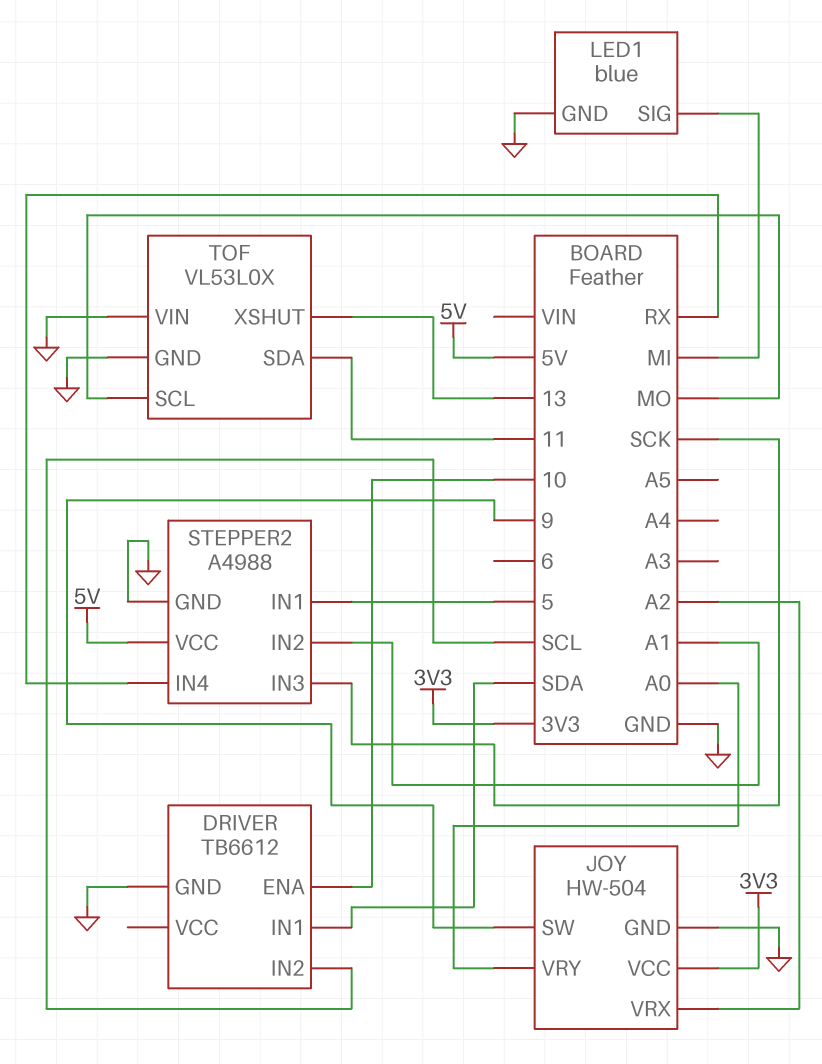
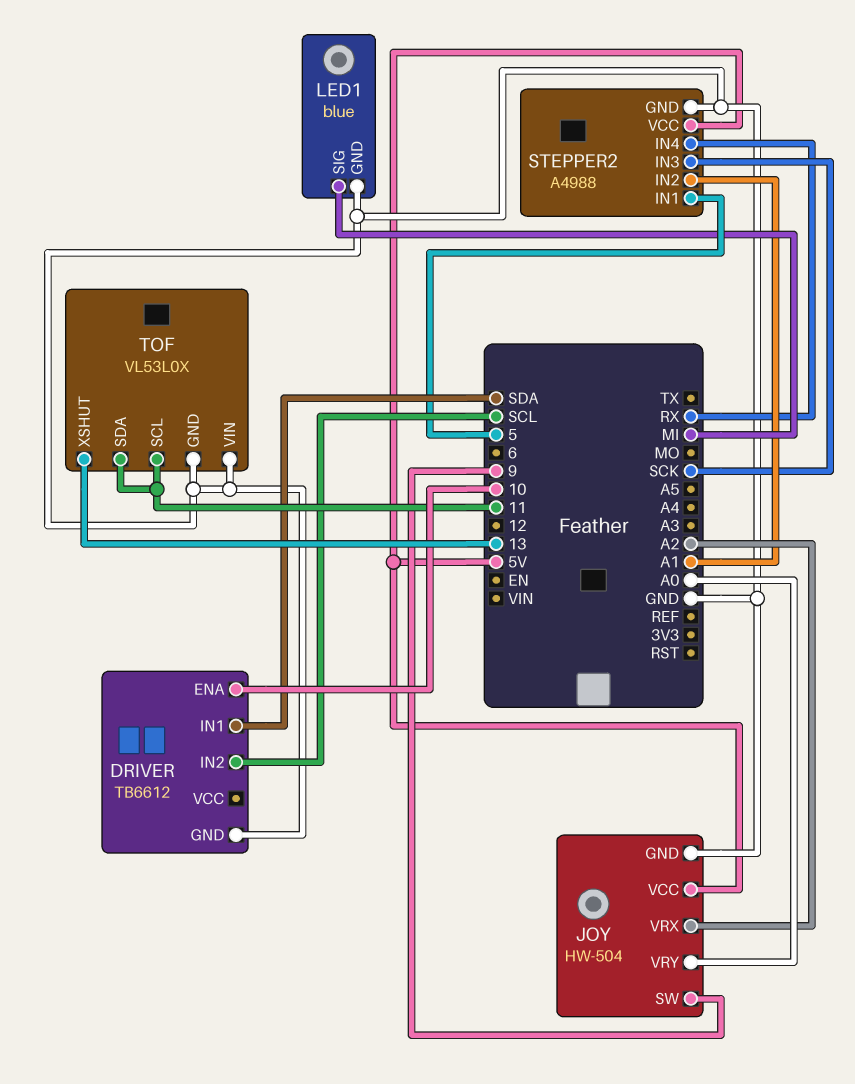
JOY pin VCC: 3V3 -> 5V
TOF pin SCL: MO -> 11

